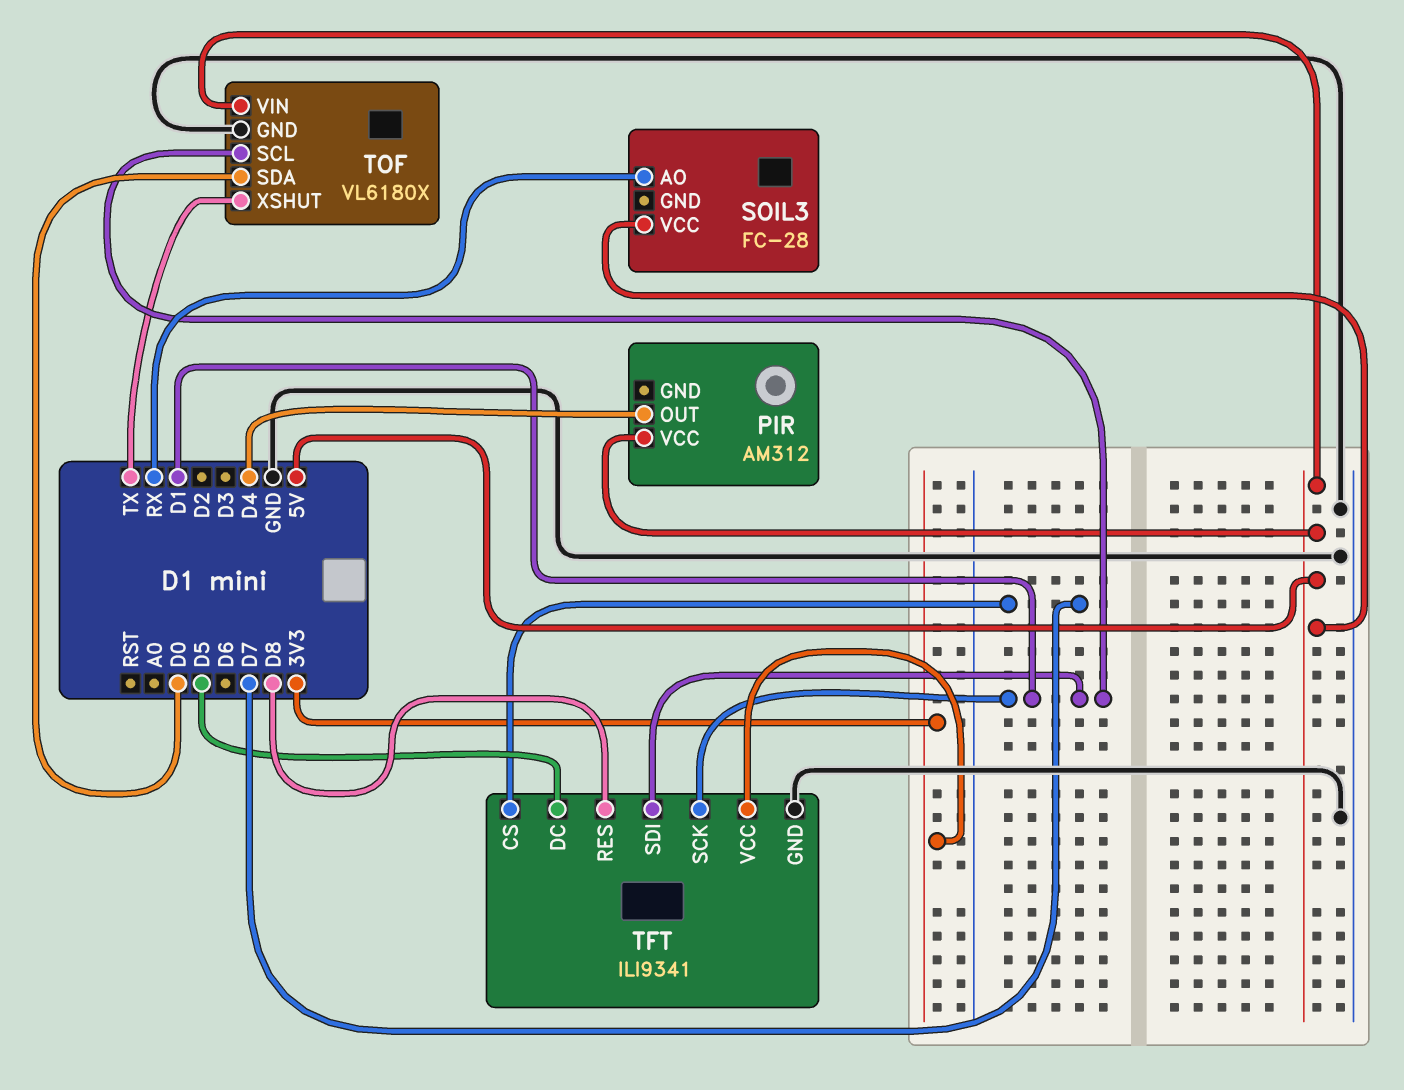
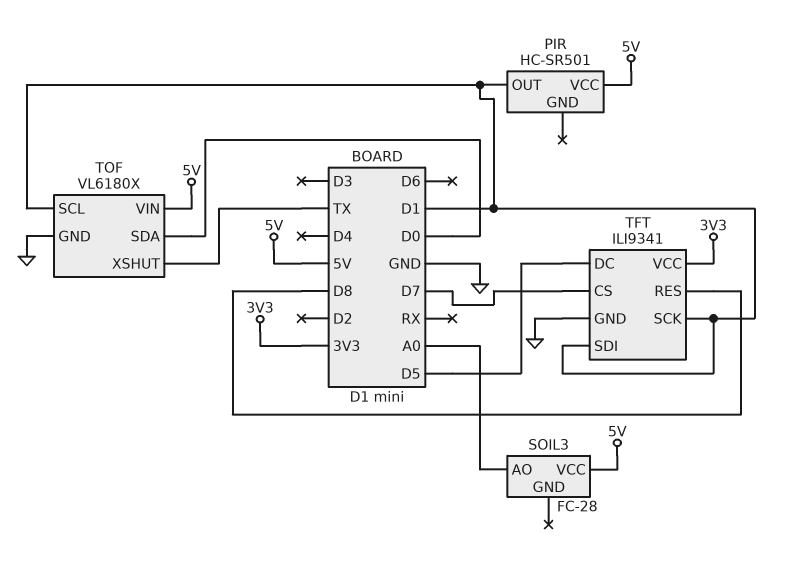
PIR: AM312 -> HC-SR501
PIR pin OUT: D4 -> D1
SOIL3 pin AO: RX -> A0

